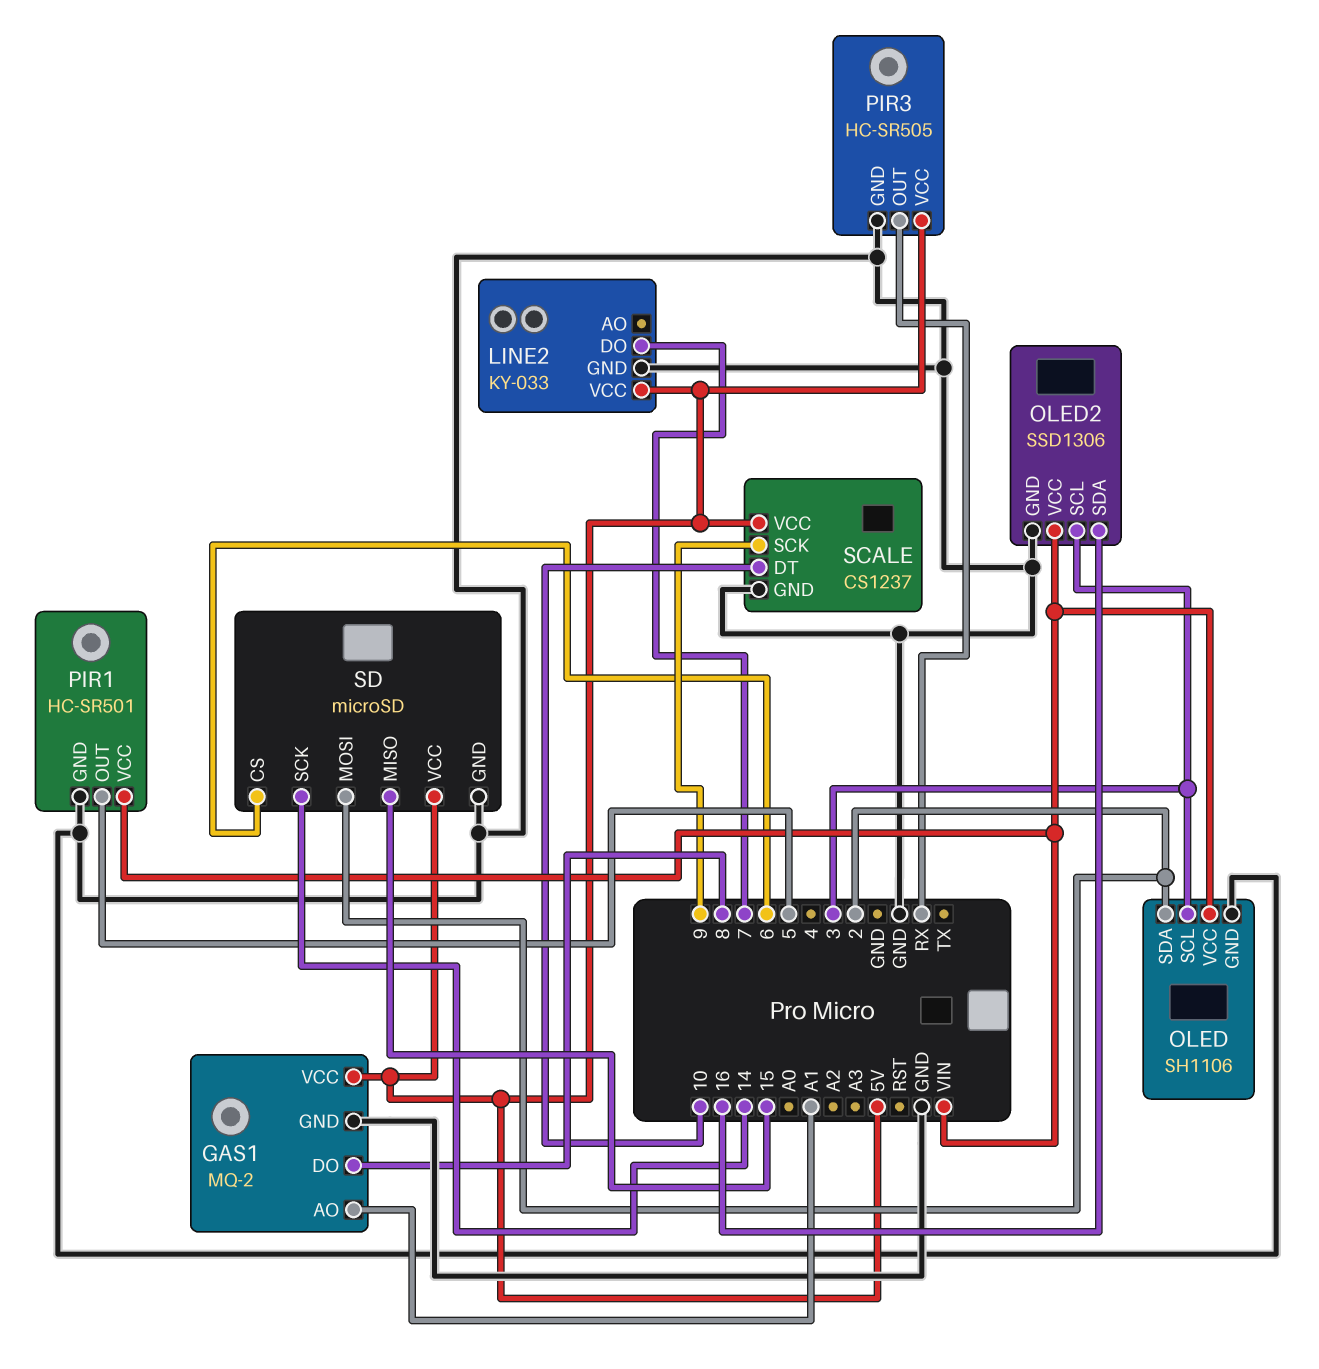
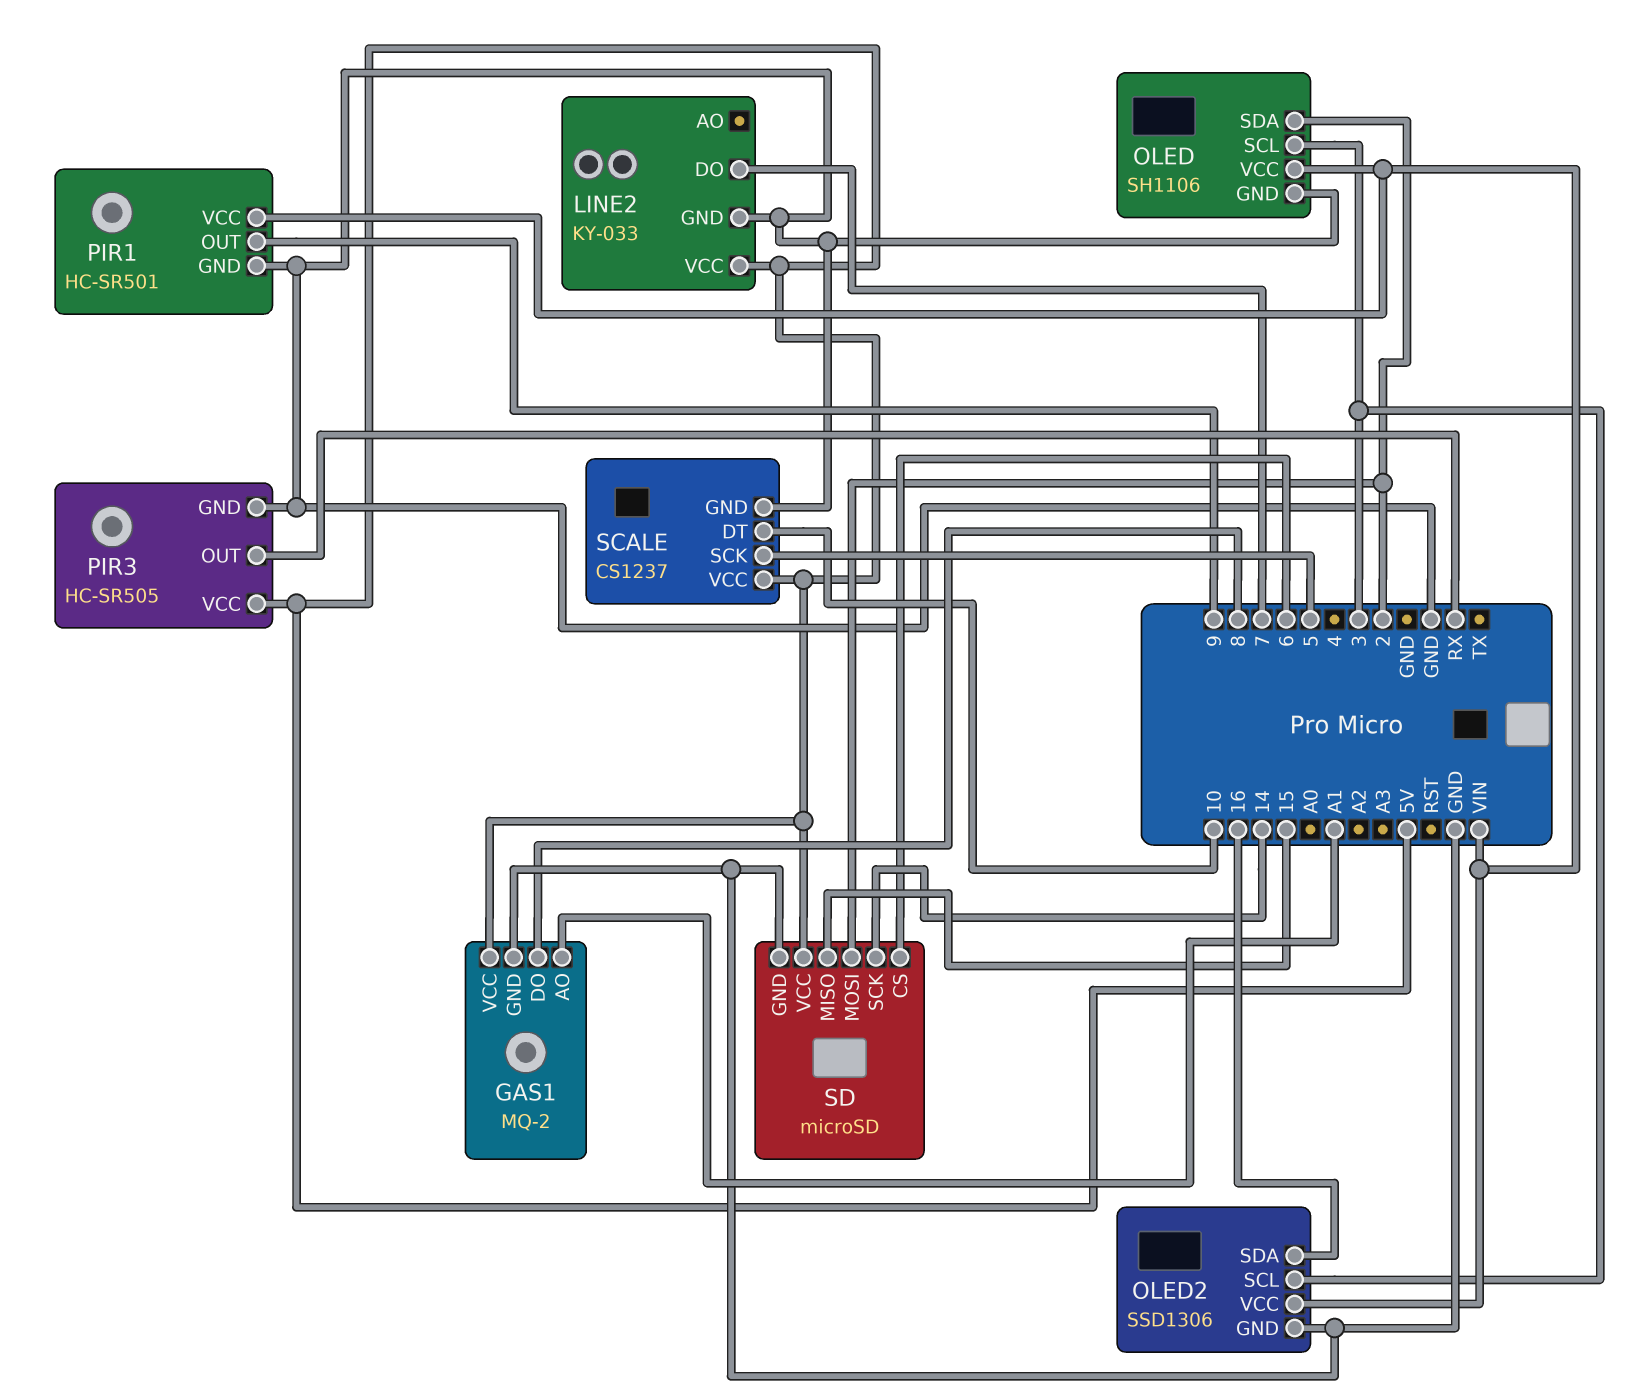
PIR1 pin OUT: 5 -> 9
SCALE pin SCK: 9 -> 5

